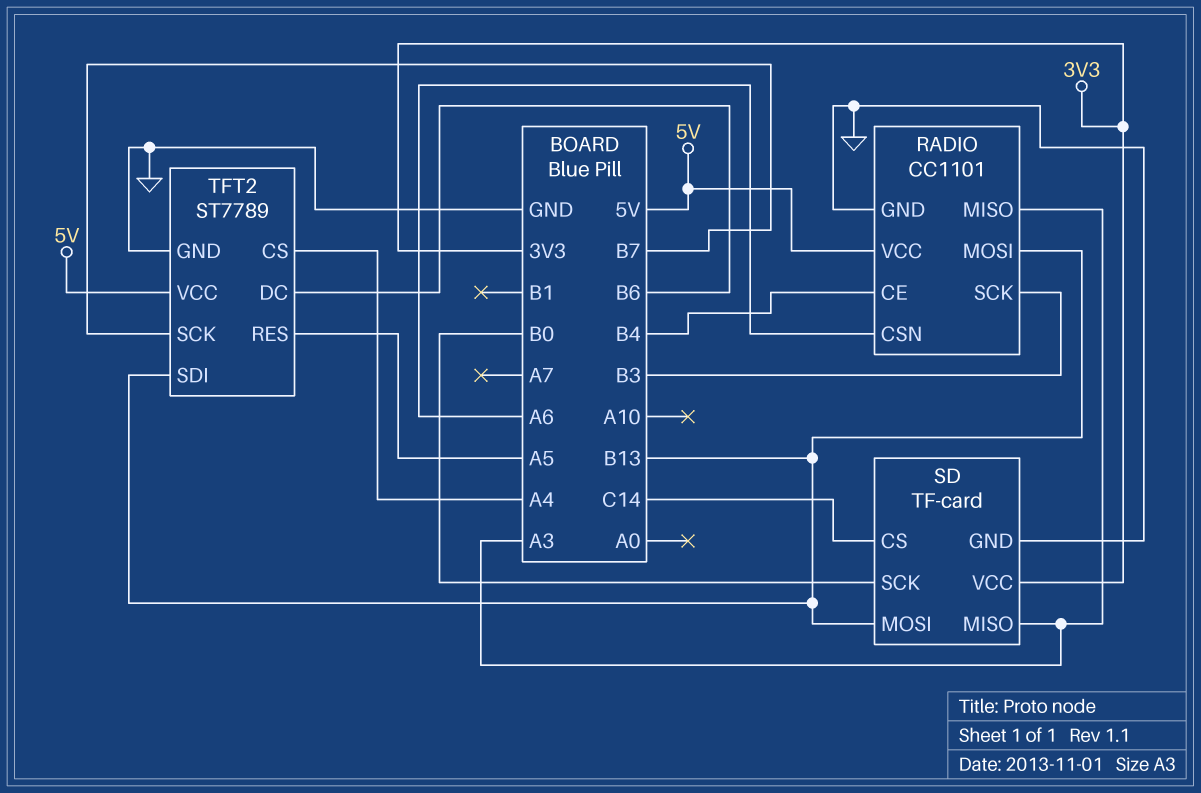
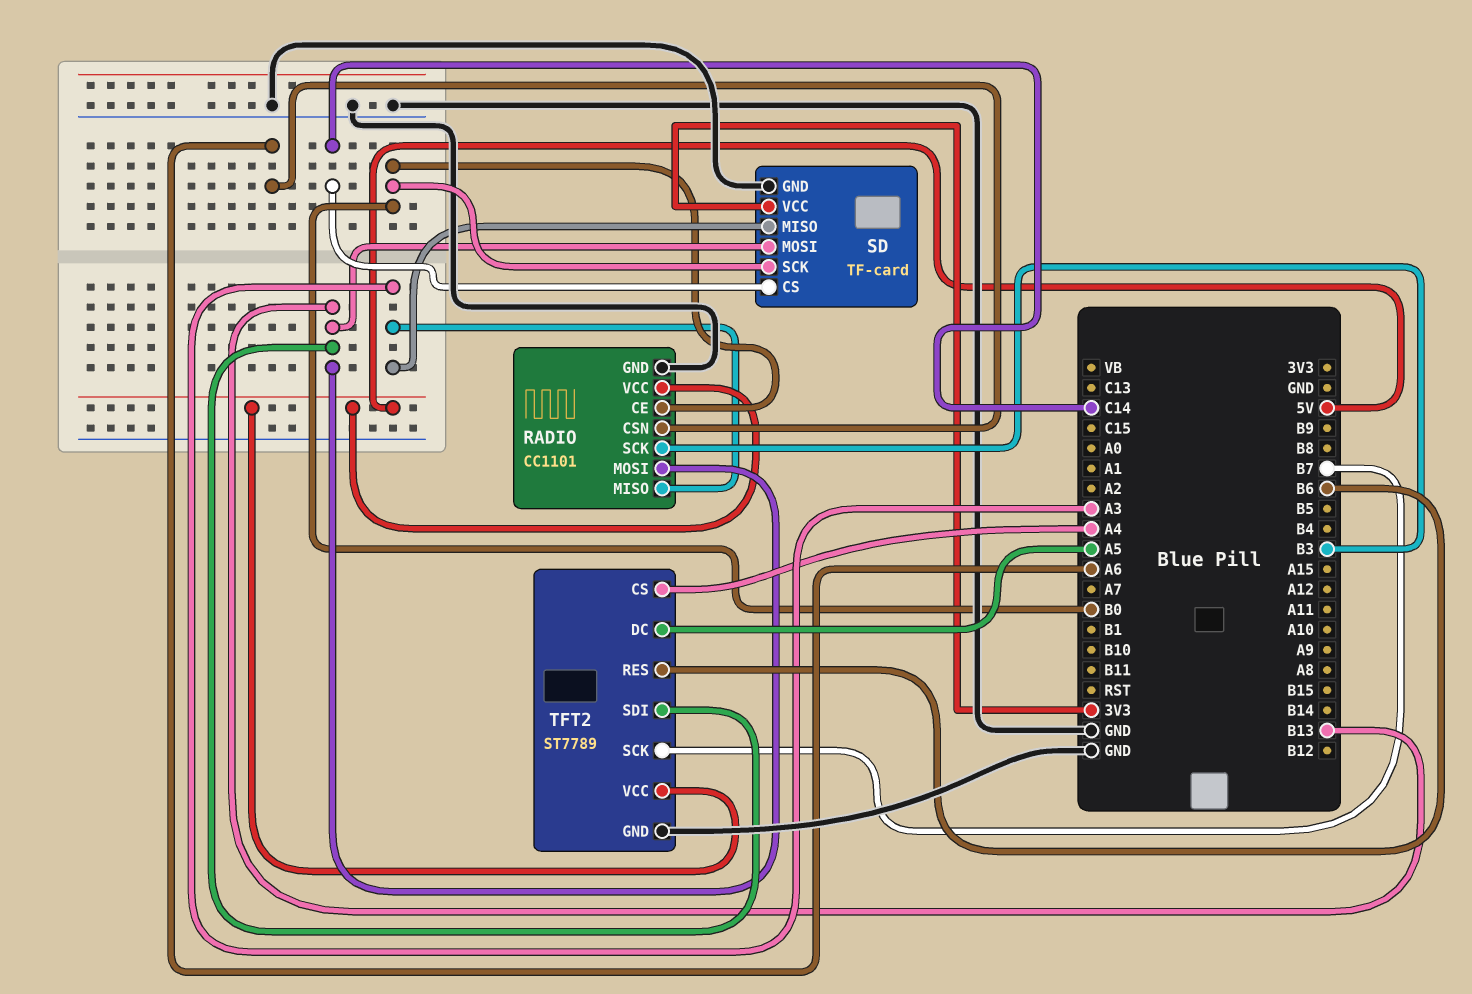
RADIO pin CE: B4 -> B0
TFT2 pin DC: B6 -> A5
TFT2 pin RES: A5 -> B6

